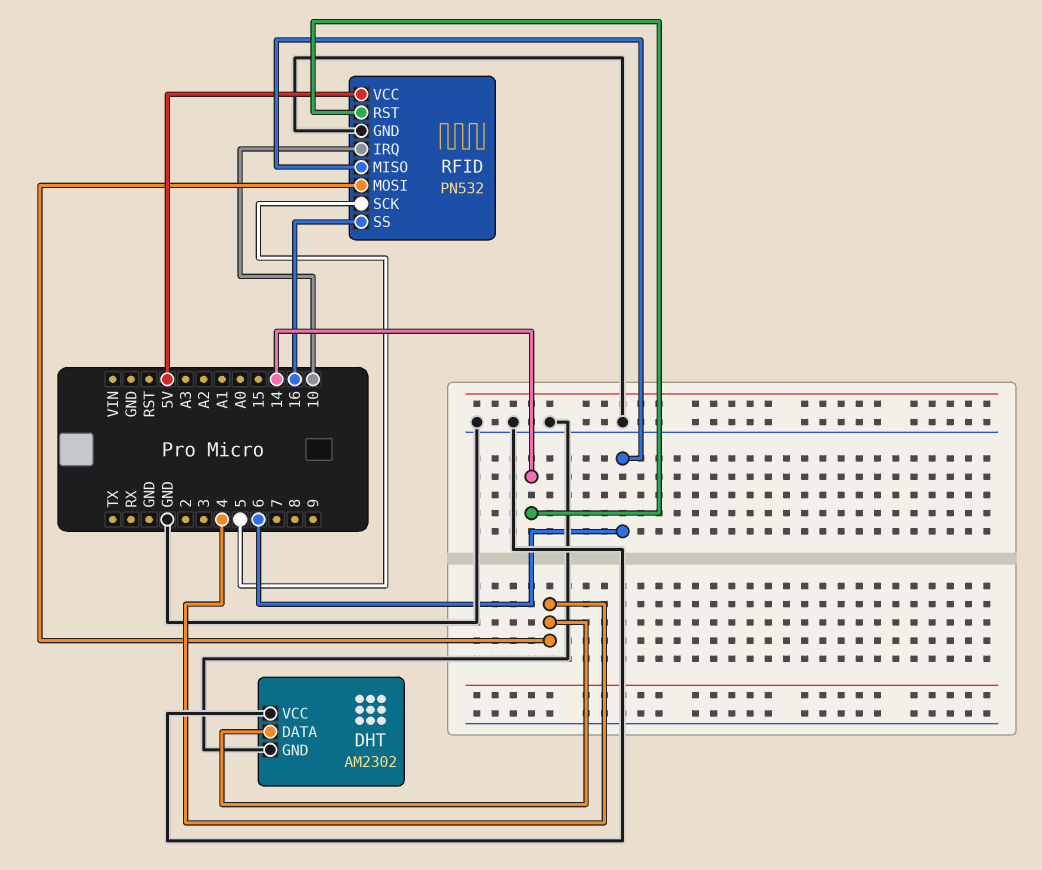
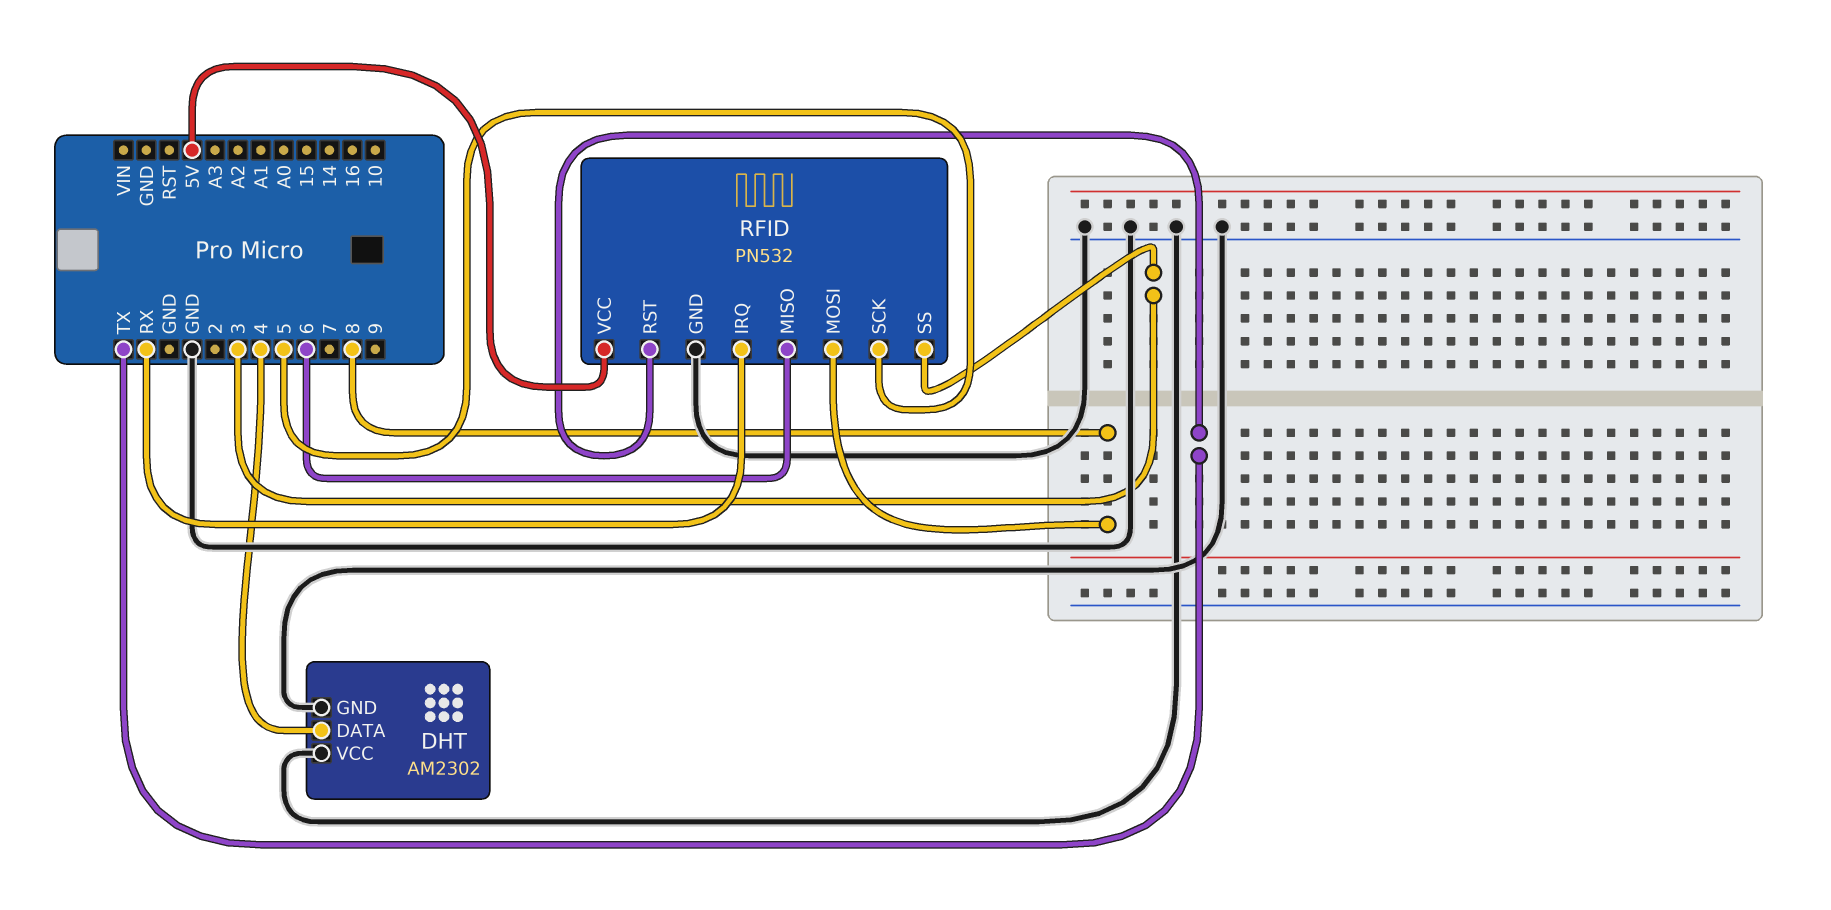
RFID pin IRQ: 10 -> RX
RFID pin MOSI: 4 -> 8
RFID pin RST: 14 -> TX
RFID pin SS: 16 -> 3

